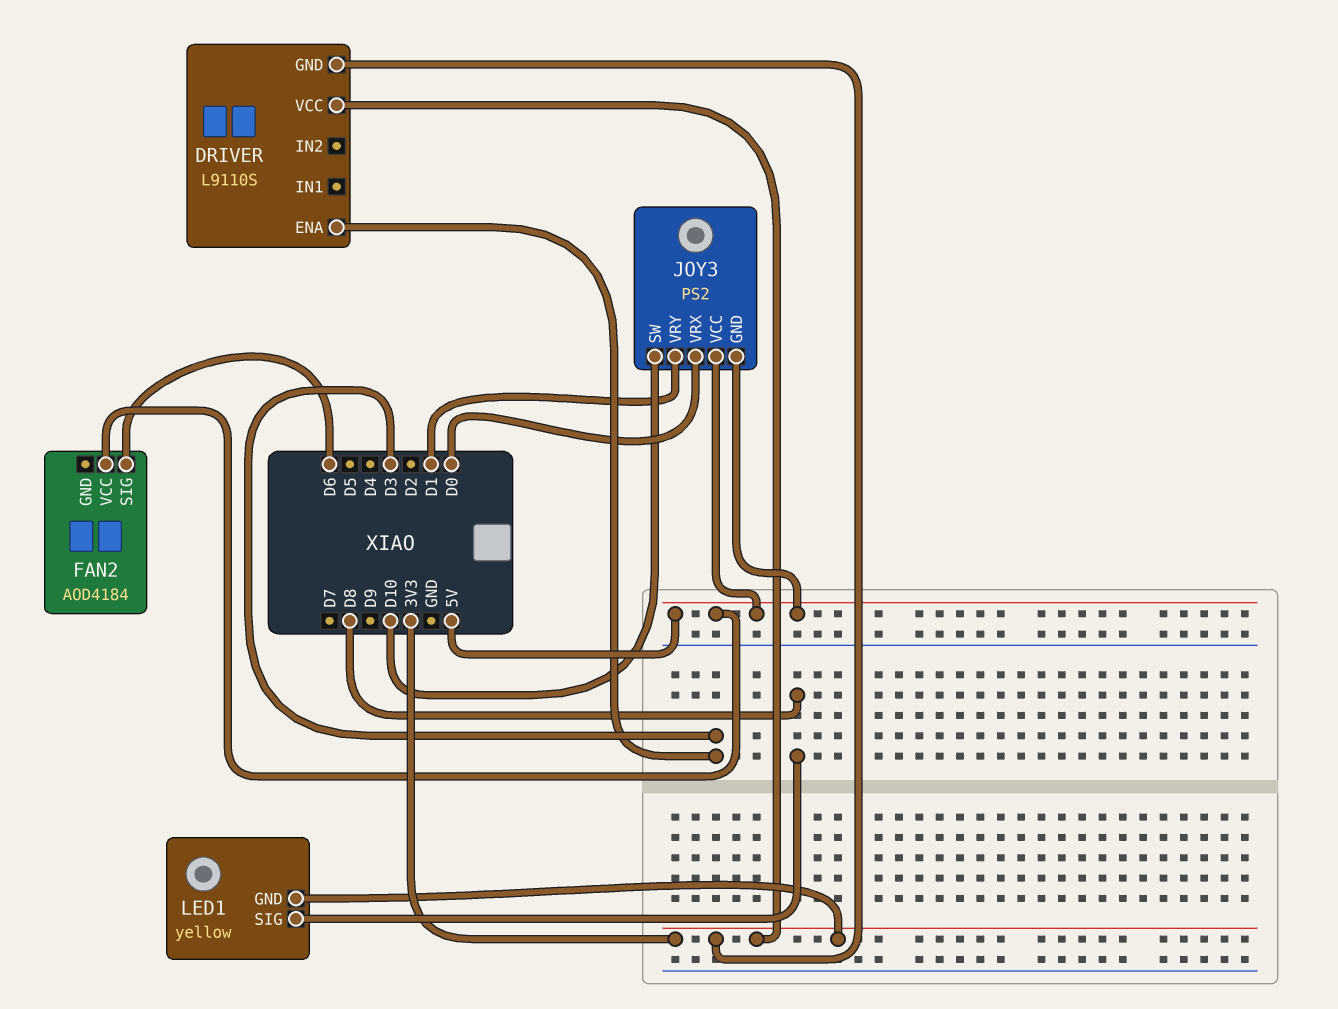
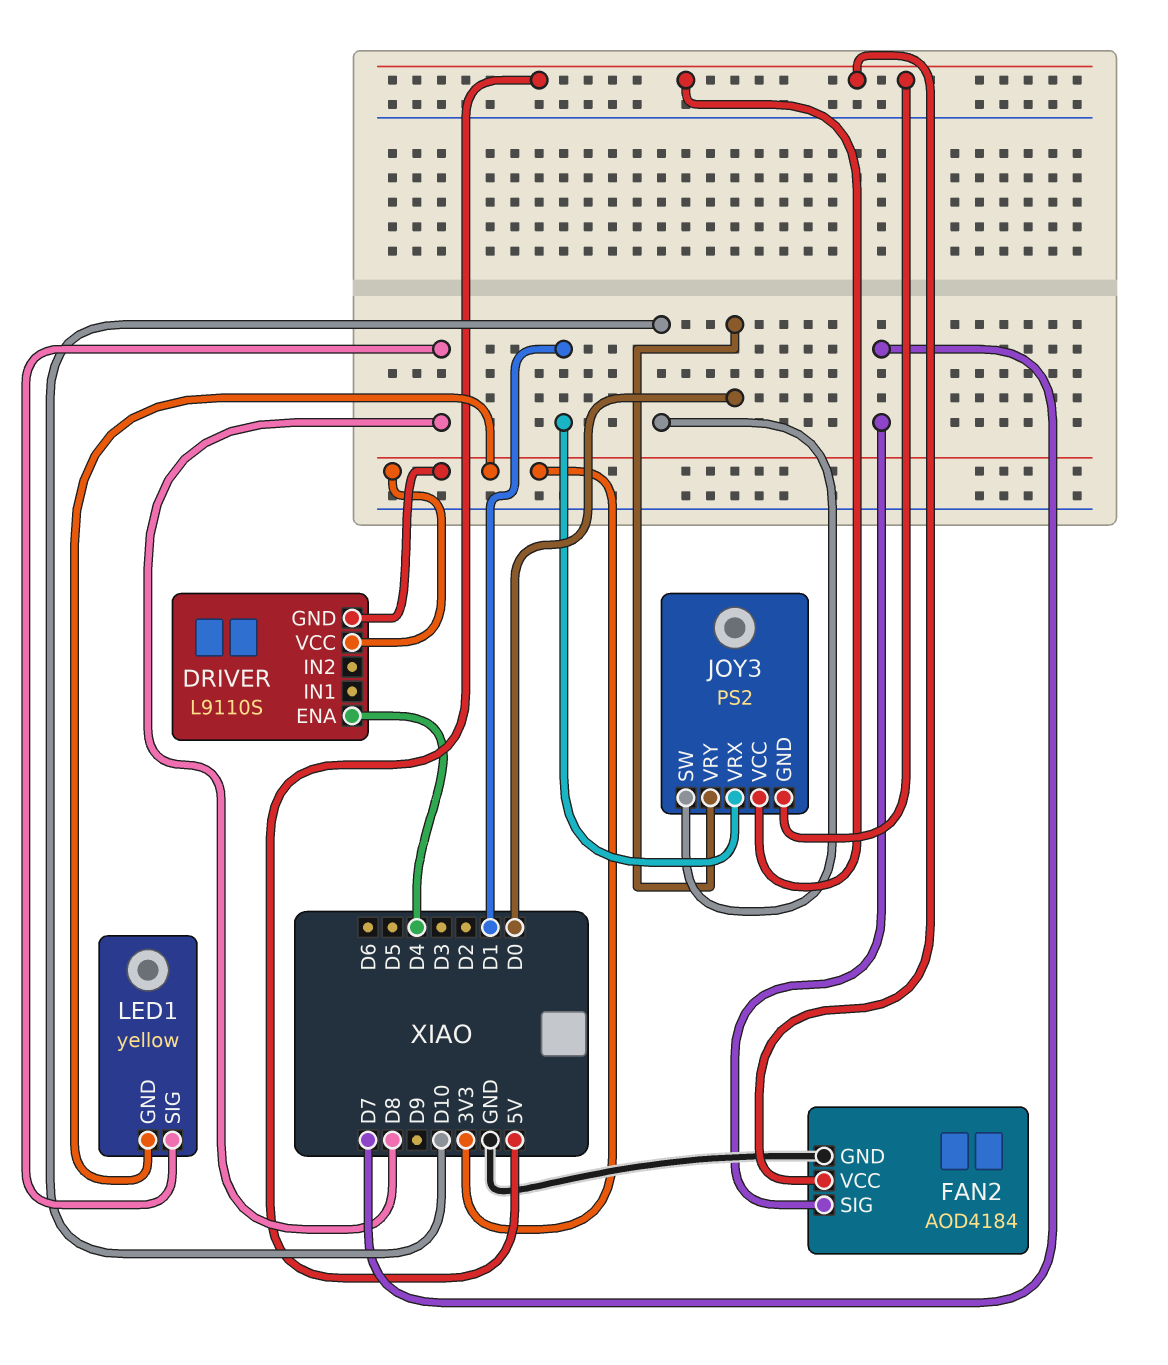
DRIVER pin ENA: D3 -> D4
FAN2 pin GND: none -> GND
FAN2 pin SIG: D6 -> D7
JOY3 pin VRX: D0 -> D1
JOY3 pin VRY: D1 -> D0

